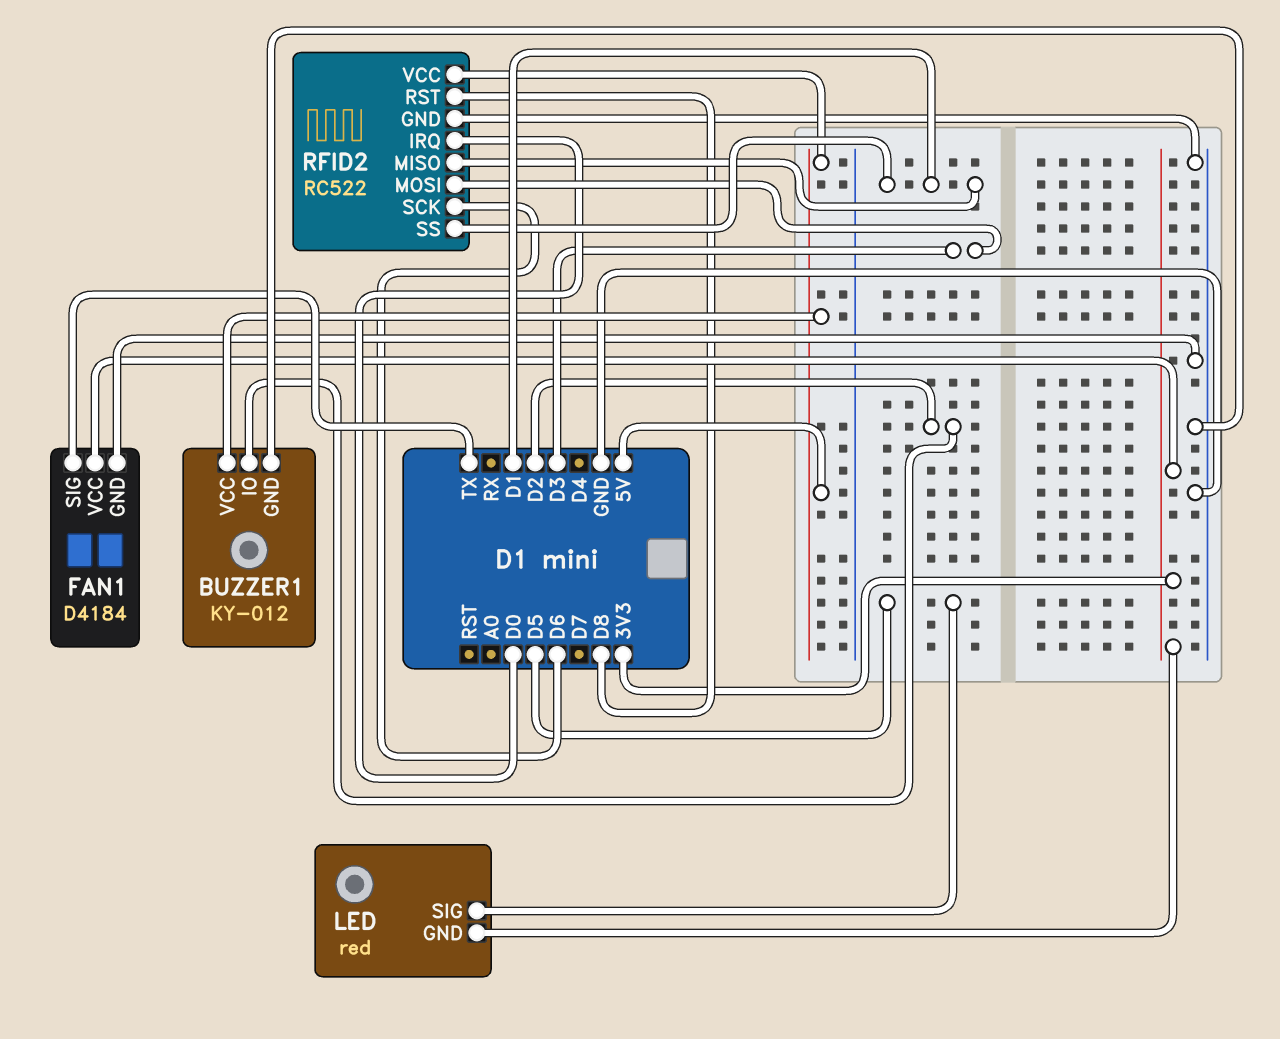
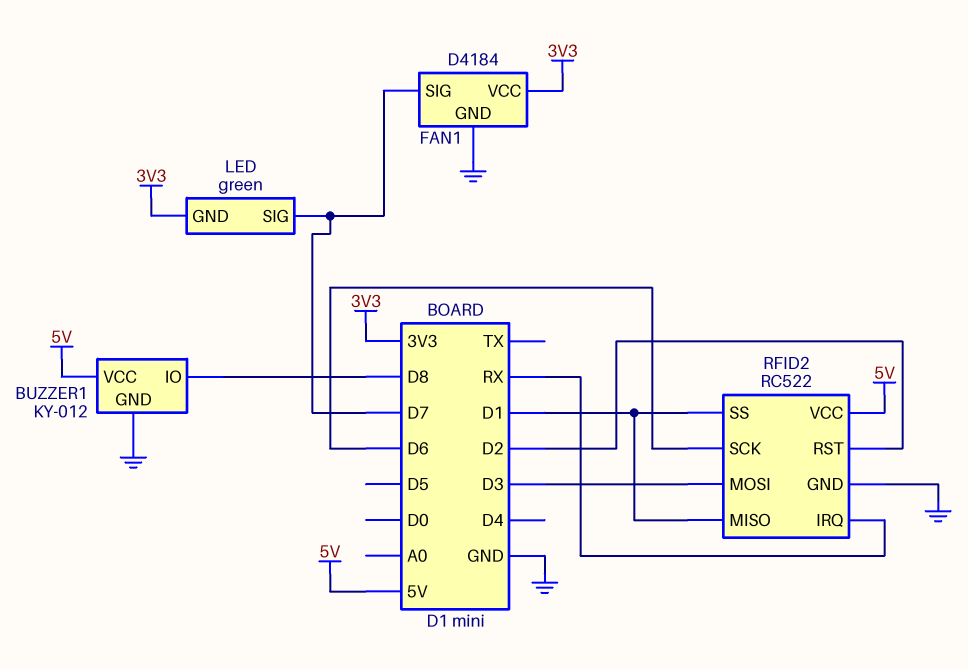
BUZZER1 pin IO: D2 -> D8
FAN1 pin SIG: TX -> D7
LED: red -> green
LED pin SIG: D5 -> D7
RFID2 pin IRQ: D0 -> RX
RFID2 pin RST: D8 -> D2

